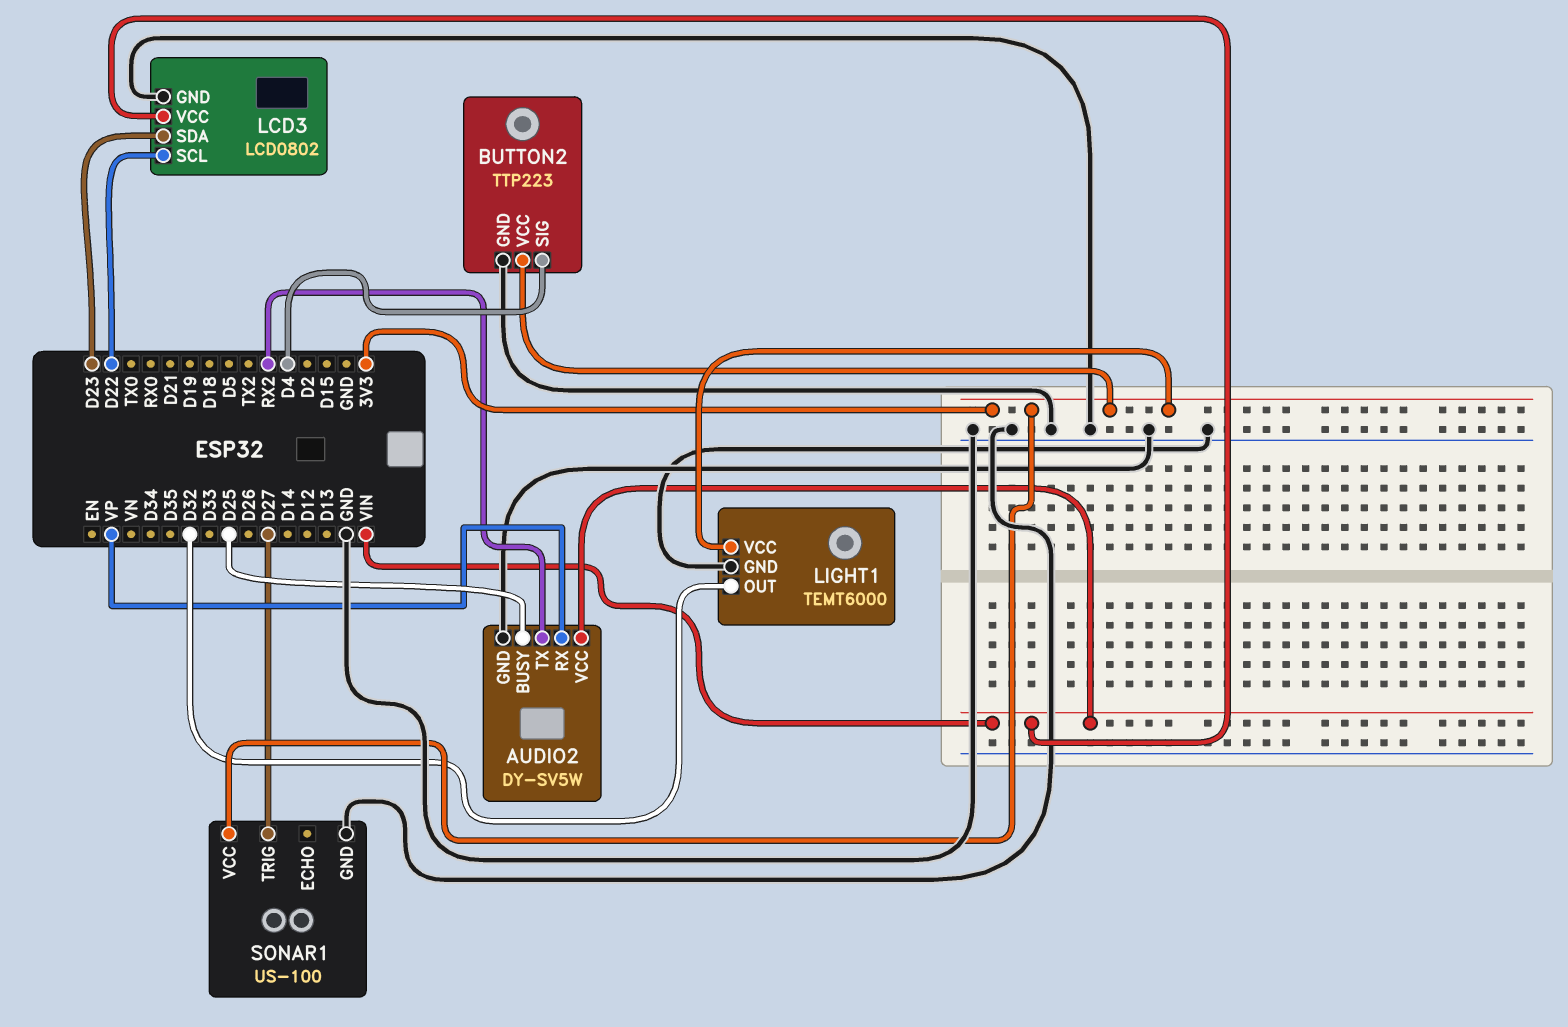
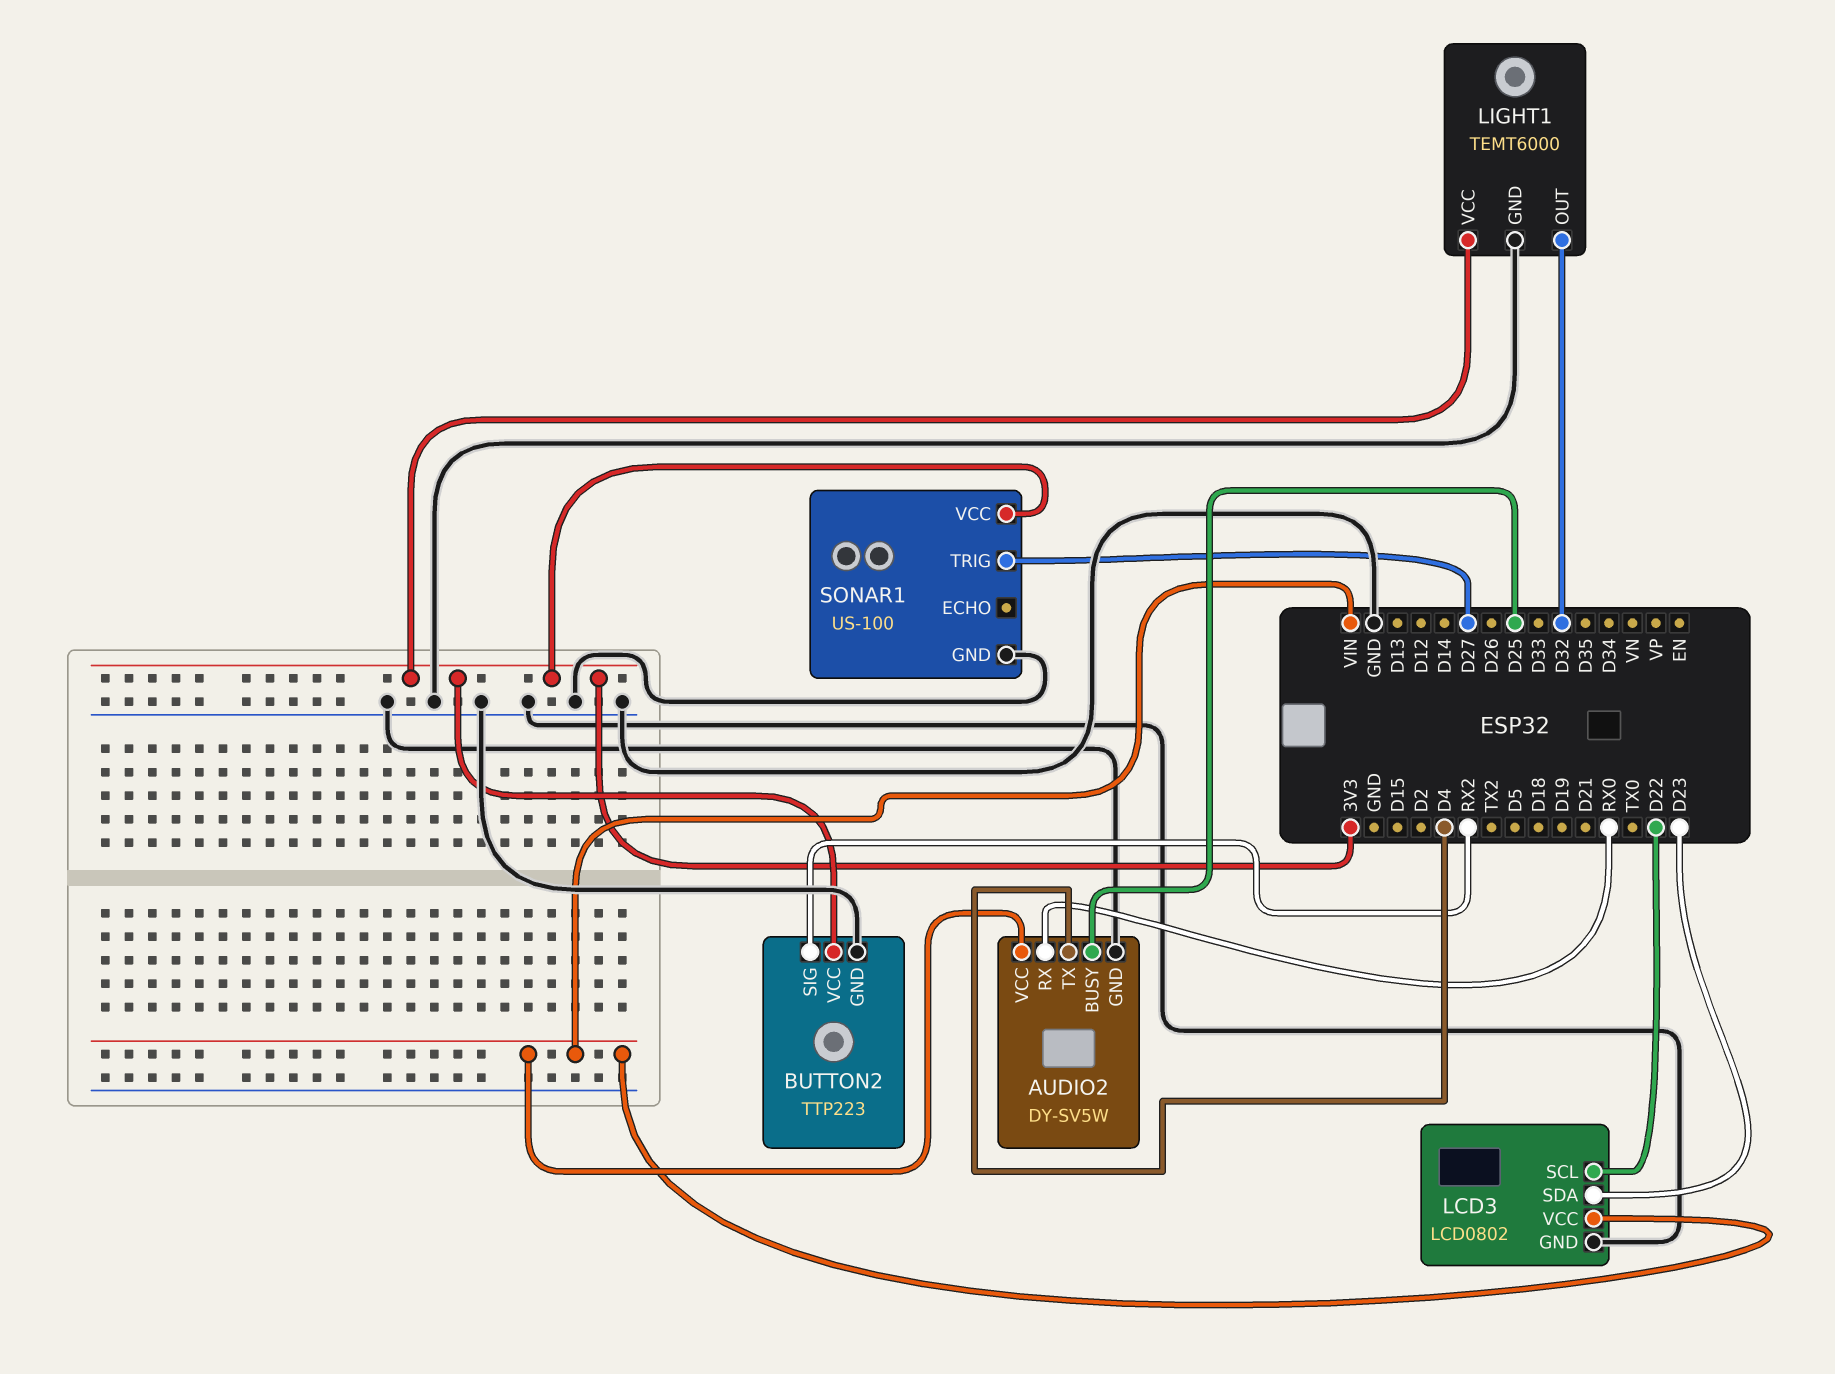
AUDIO2 pin RX: VP -> RX0
AUDIO2 pin TX: RX2 -> D4
BUTTON2 pin SIG: D4 -> RX2

